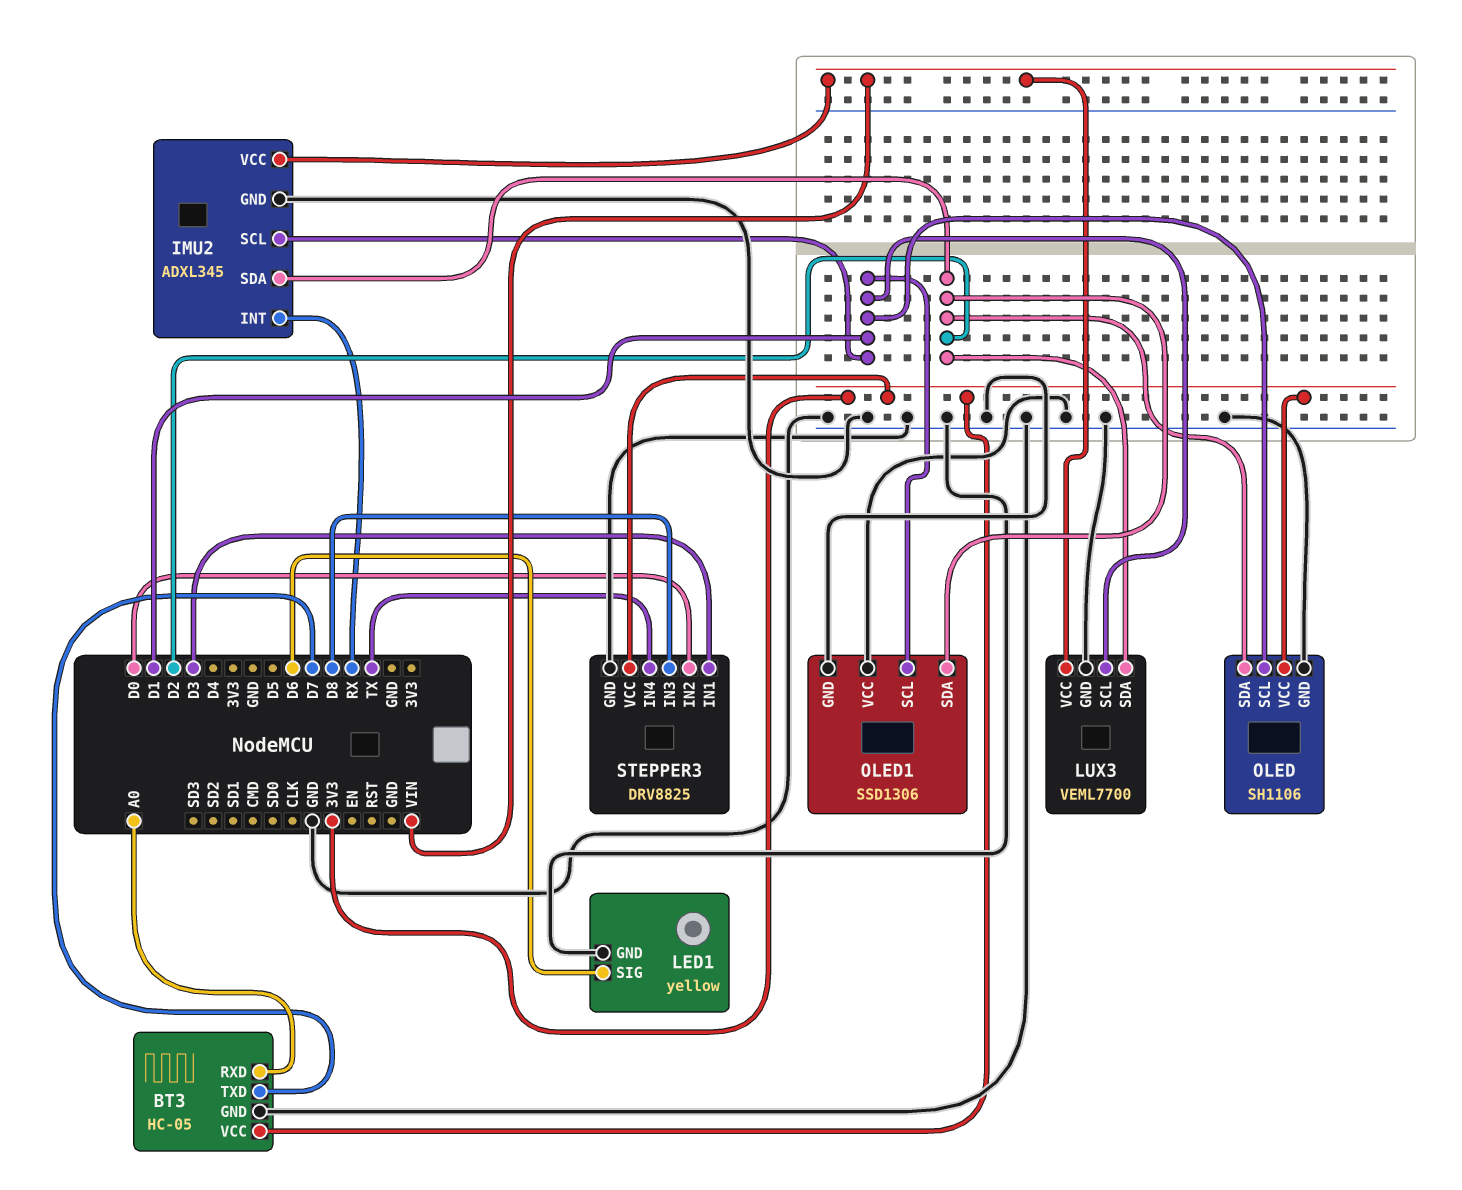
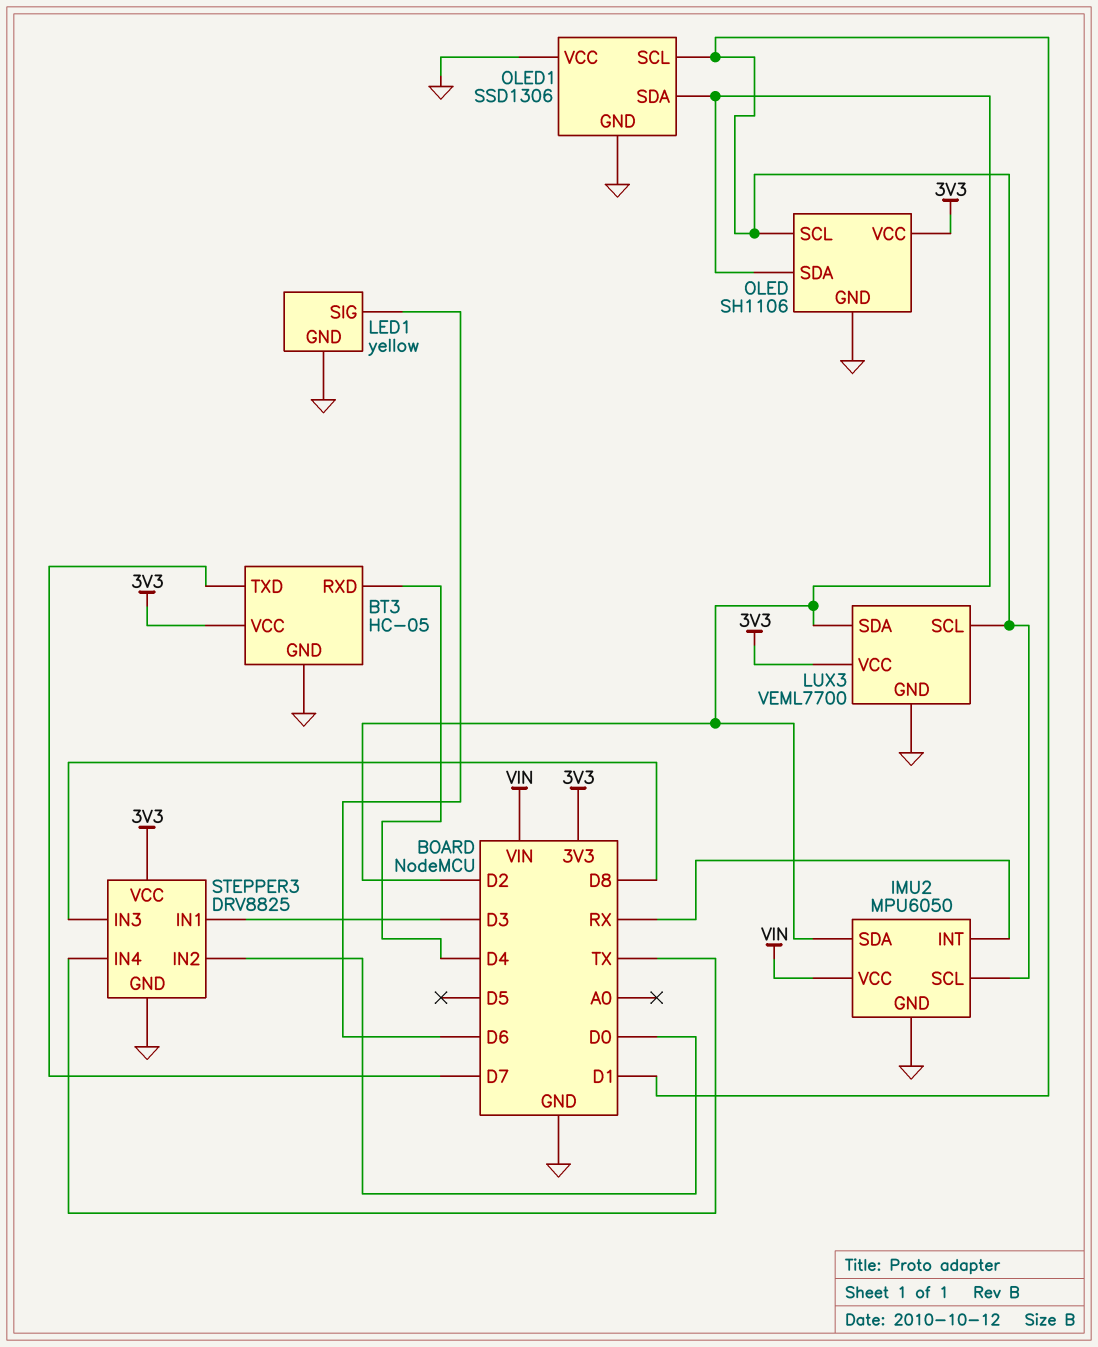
BT3 pin RXD: A0 -> D4
IMU2: ADXL345 -> MPU6050
LUX3 pin VCC: VIN -> 3V3

